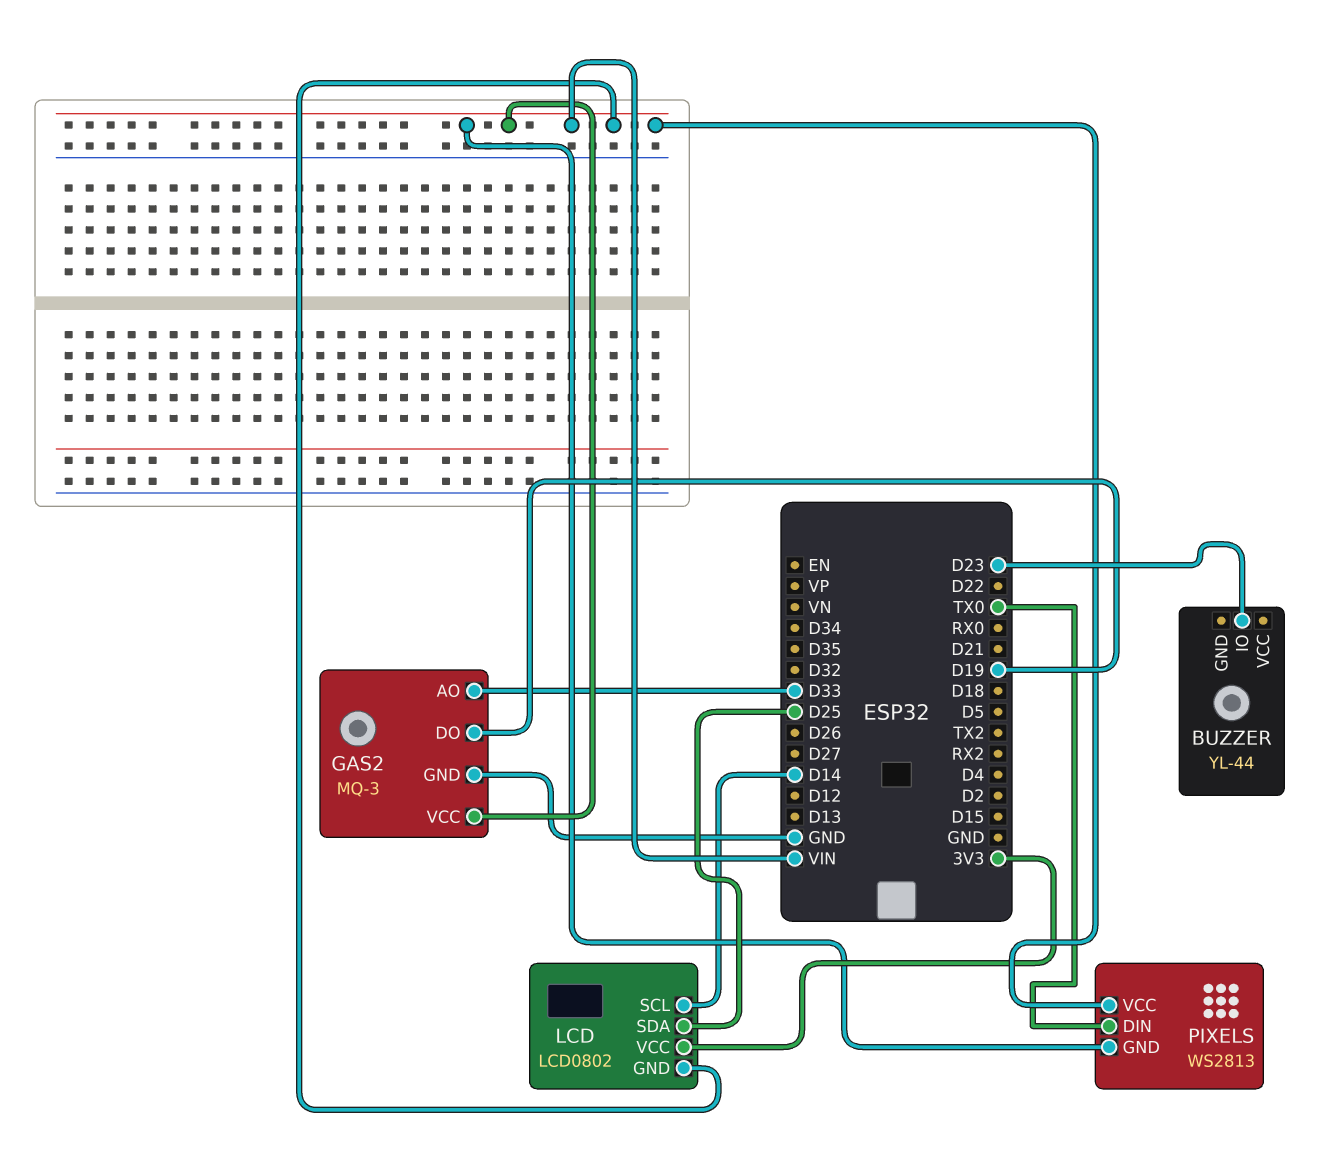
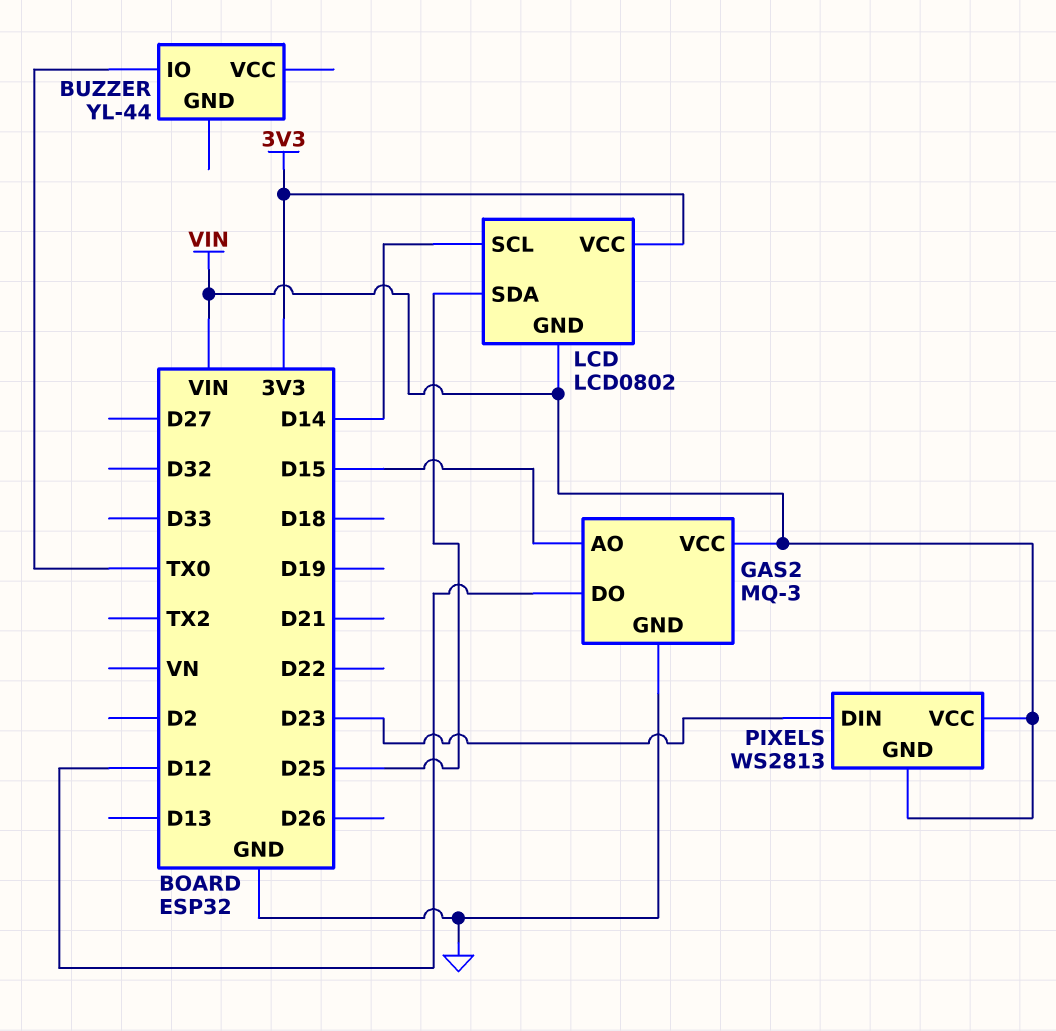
BUZZER pin IO: D23 -> TX0
GAS2 pin AO: D33 -> D15
GAS2 pin DO: D19 -> D12
PIXELS pin DIN: TX0 -> D23

